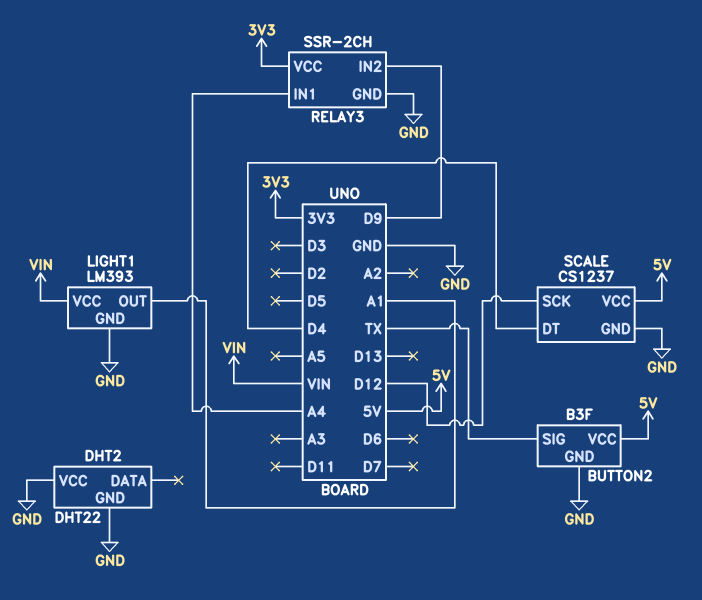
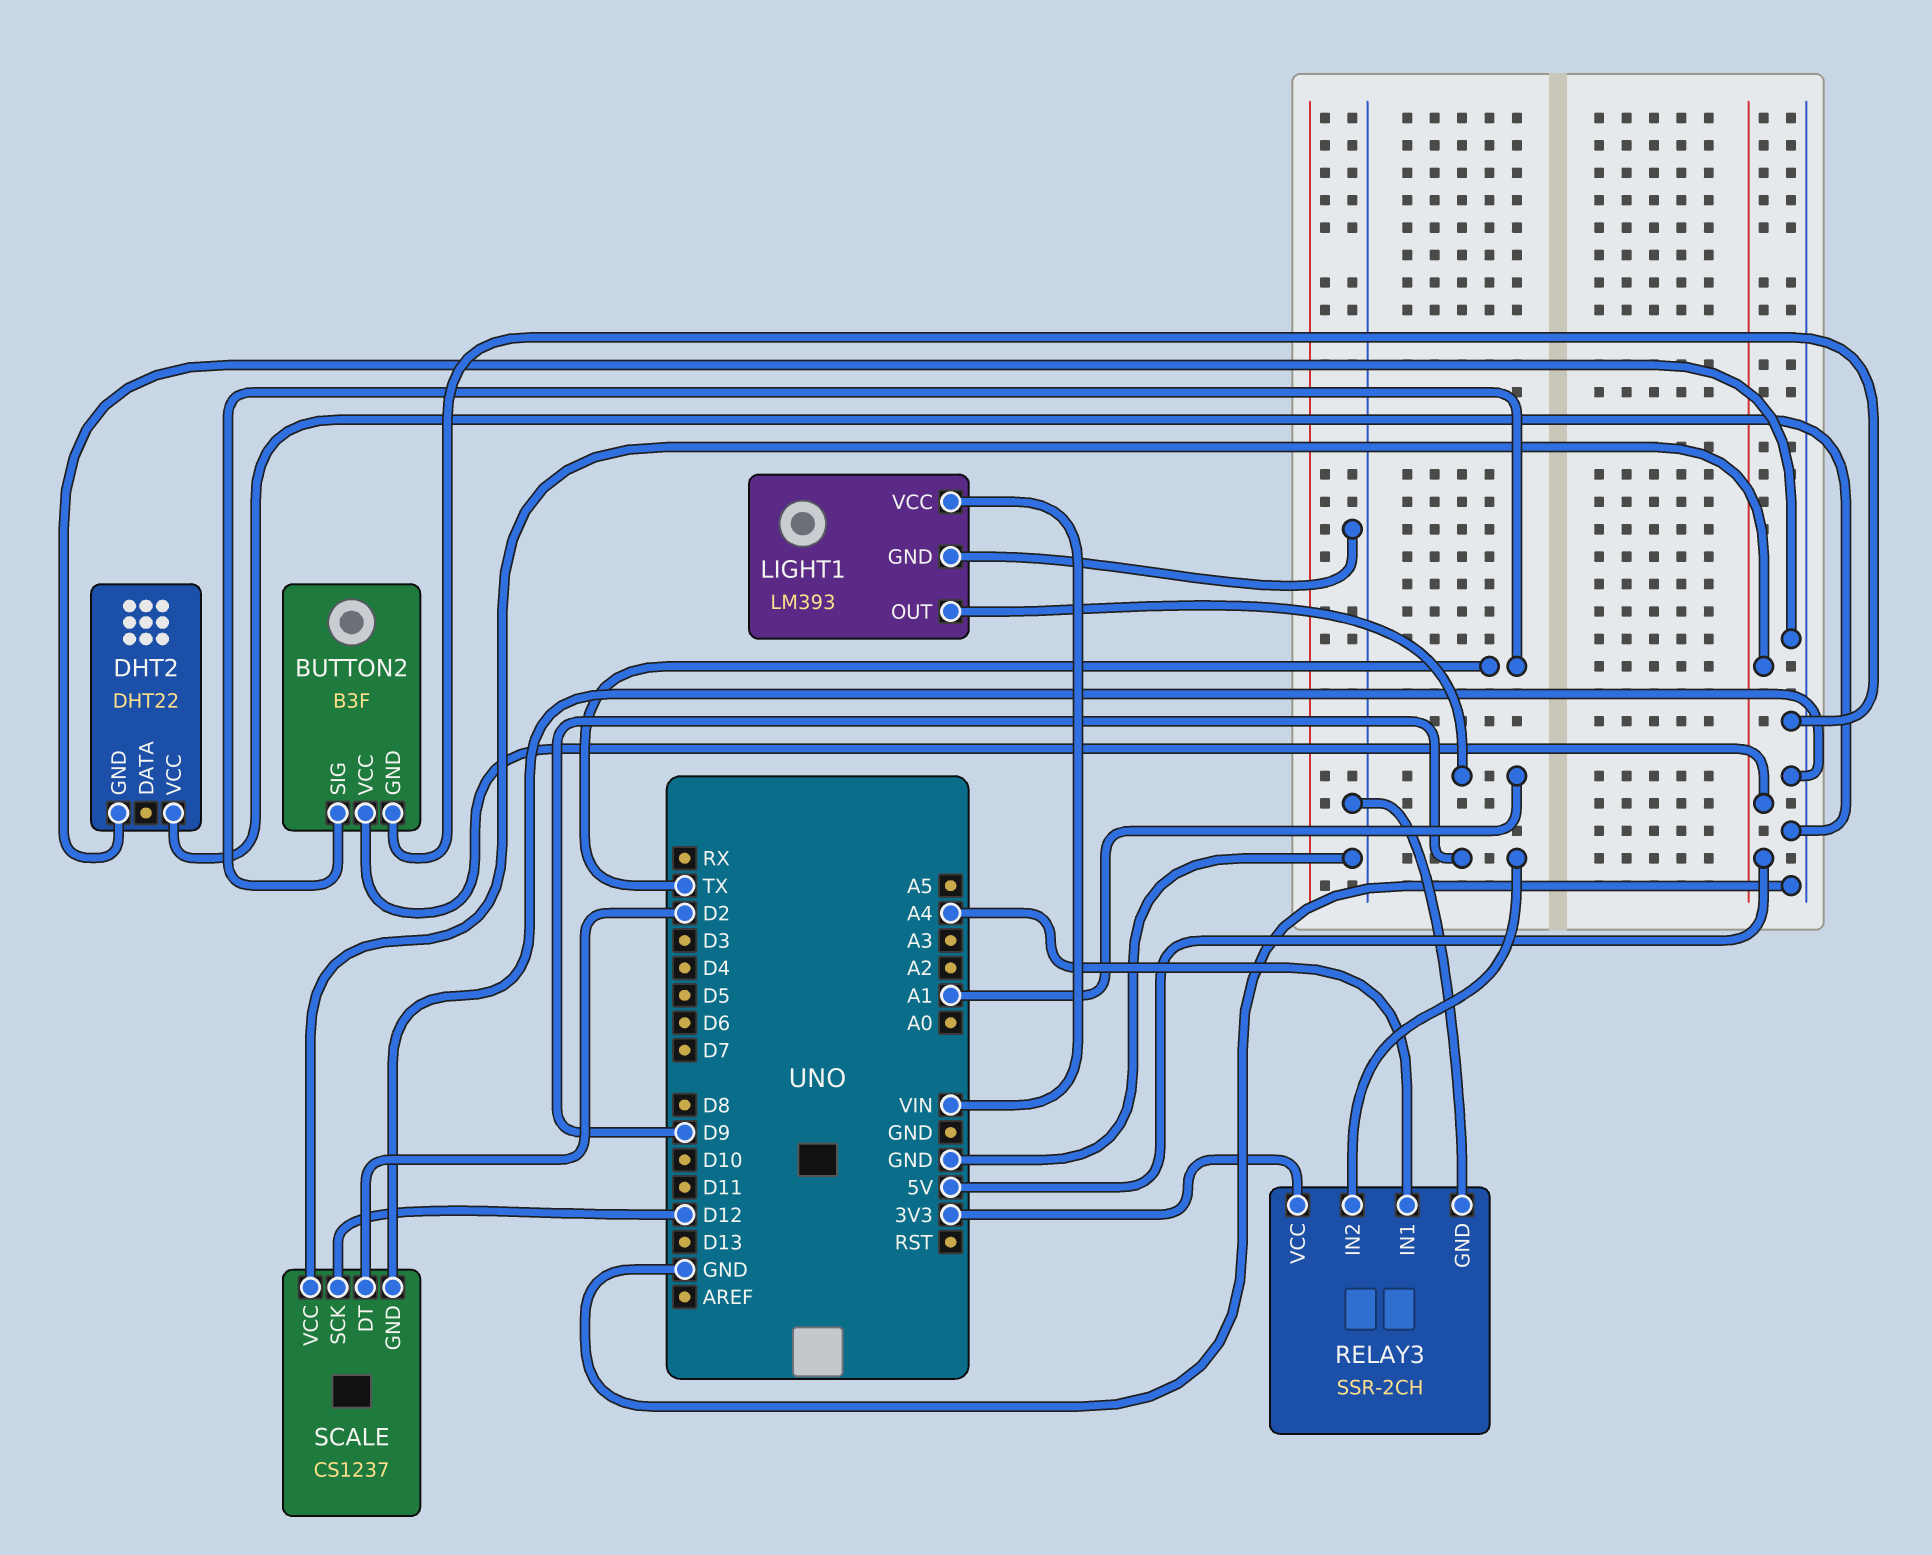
SCALE pin DT: D4 -> D2

